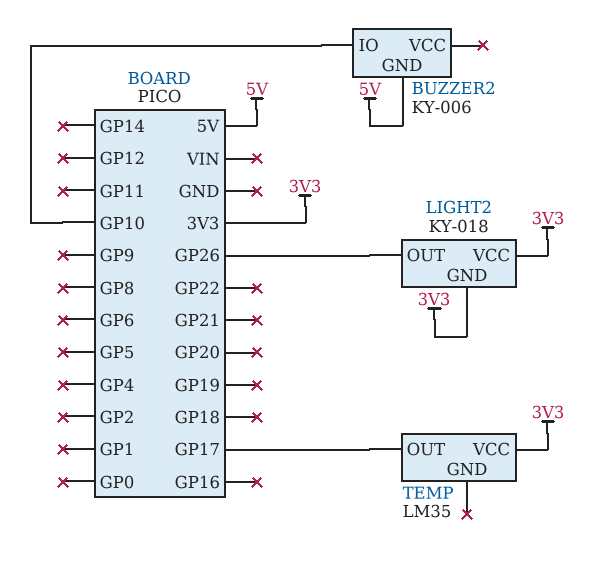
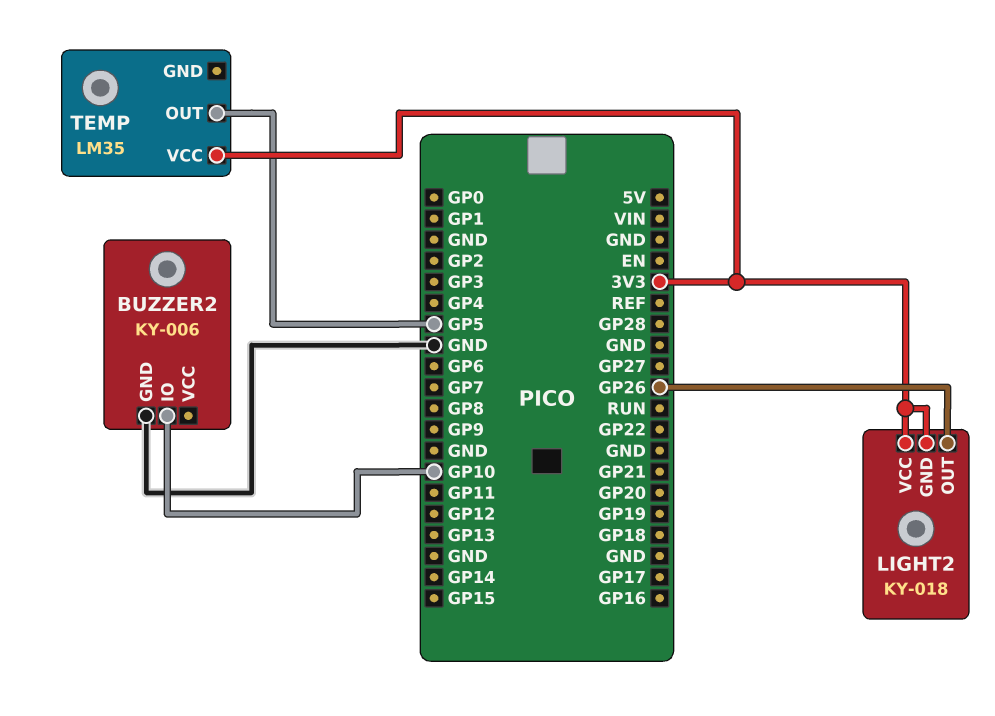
BUZZER2 pin GND: 5V -> GND
TEMP pin OUT: GP17 -> GP5

